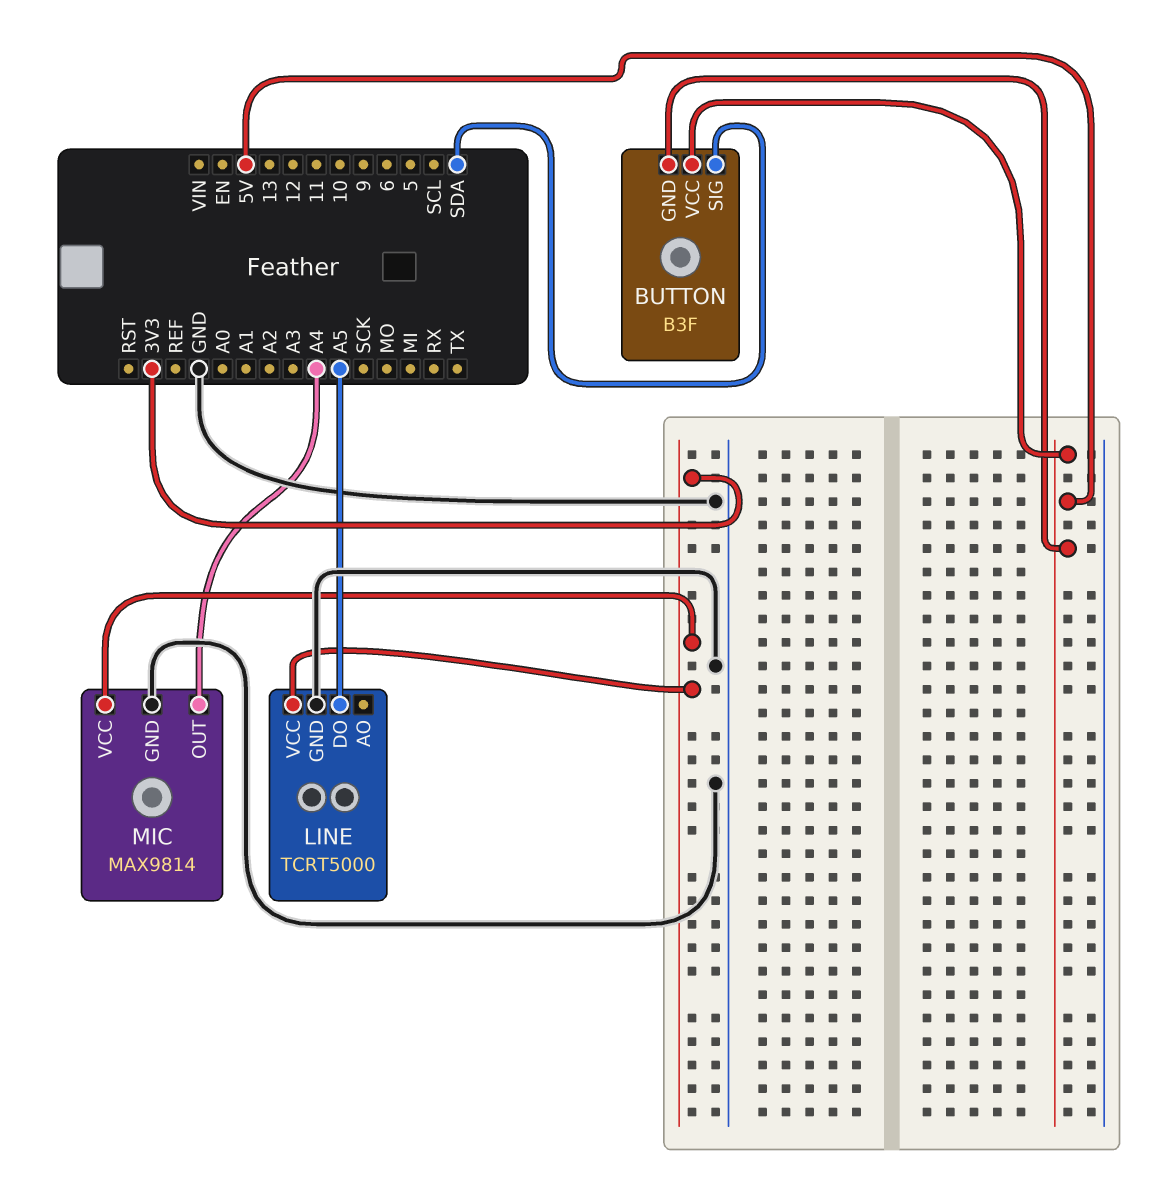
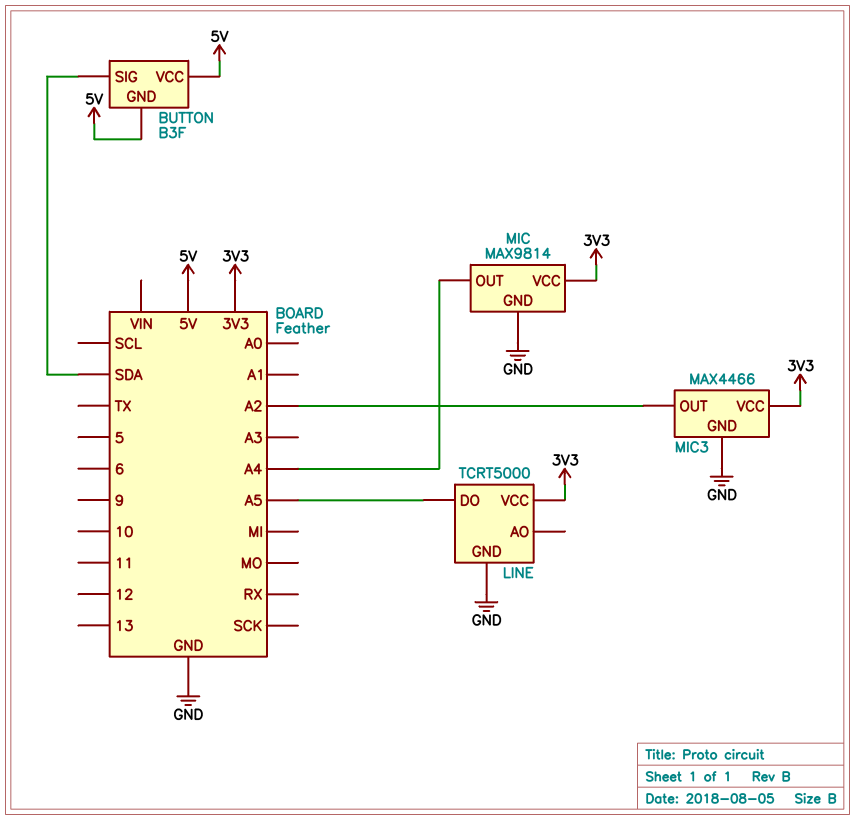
MIC3: none -> MAX4466
MIC3 pin GND: none -> GND
MIC3 pin OUT: none -> A2
MIC3 pin VCC: none -> 3V3

